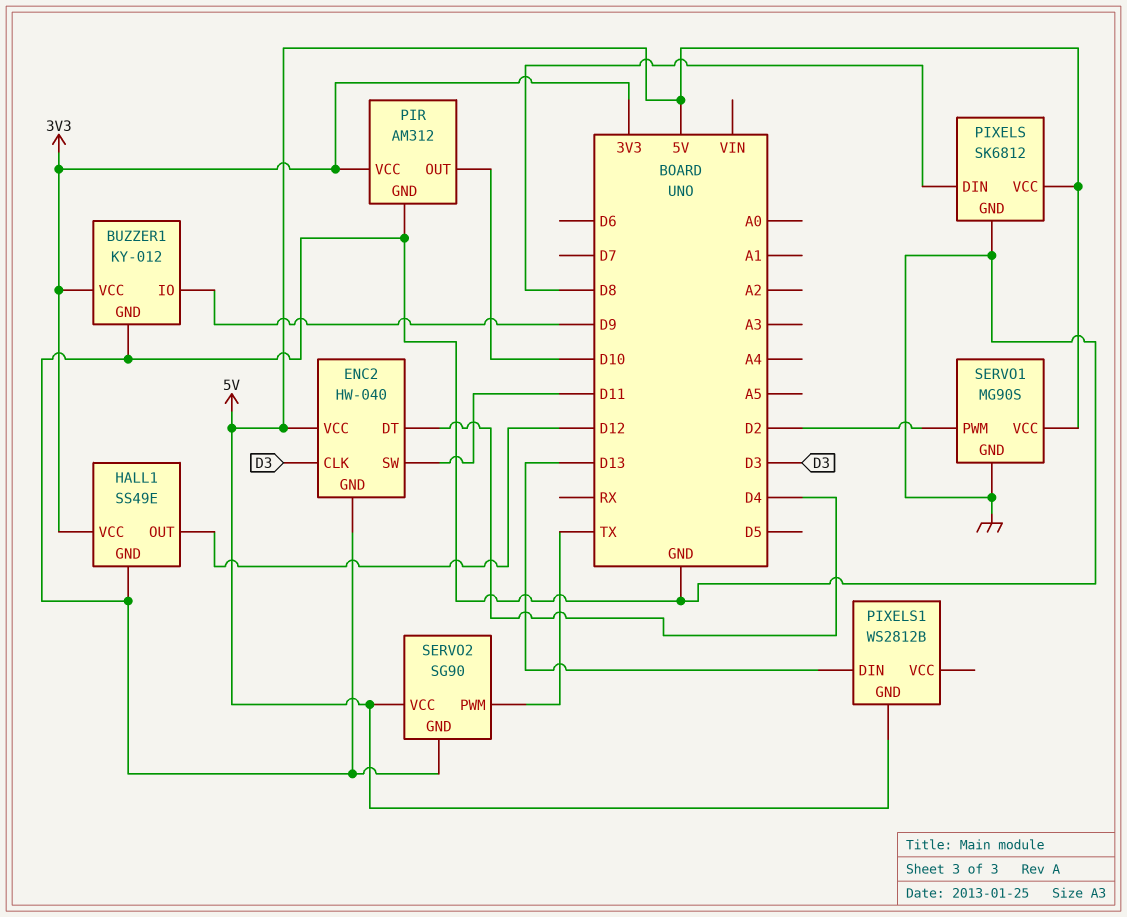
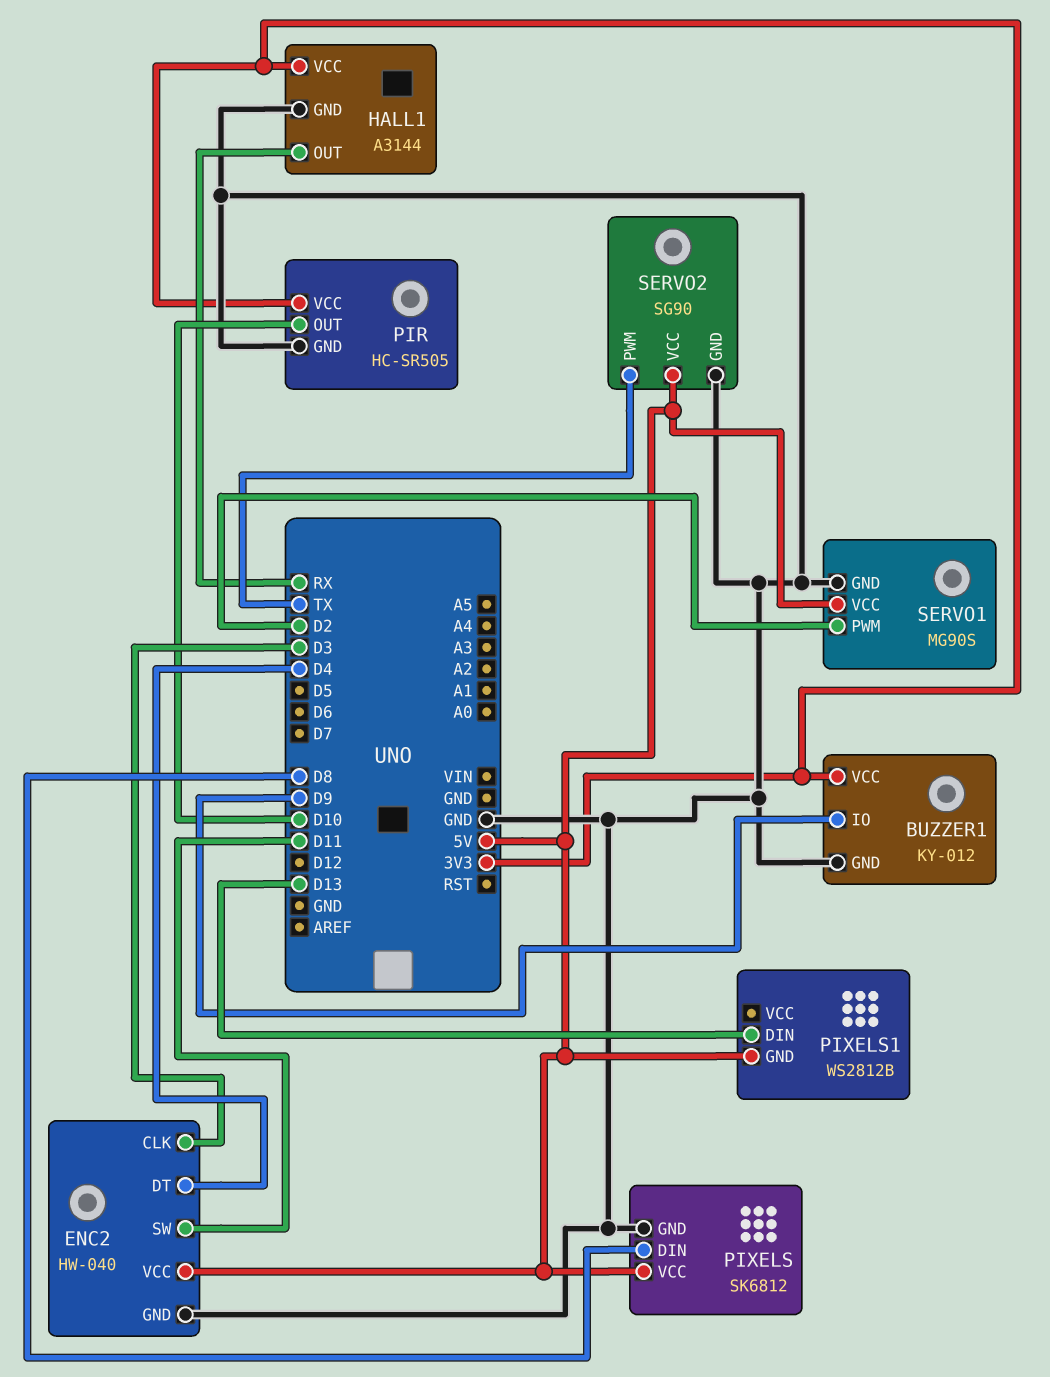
HALL1: SS49E -> A3144
HALL1 pin OUT: D12 -> RX
PIR: AM312 -> HC-SR505

